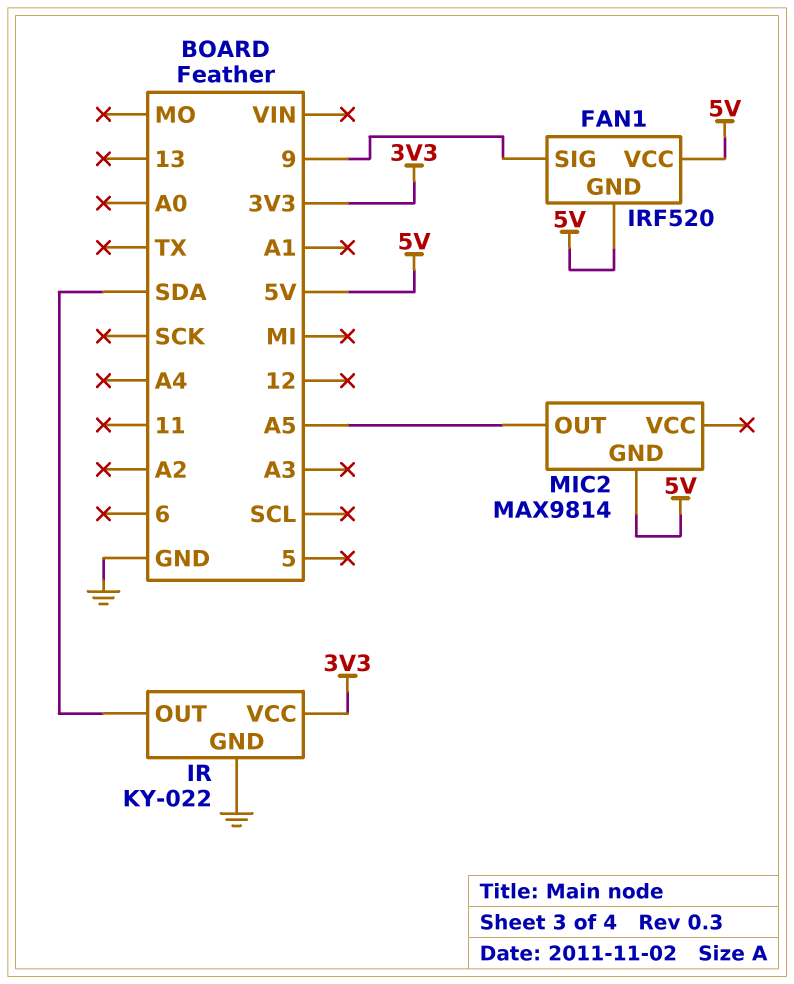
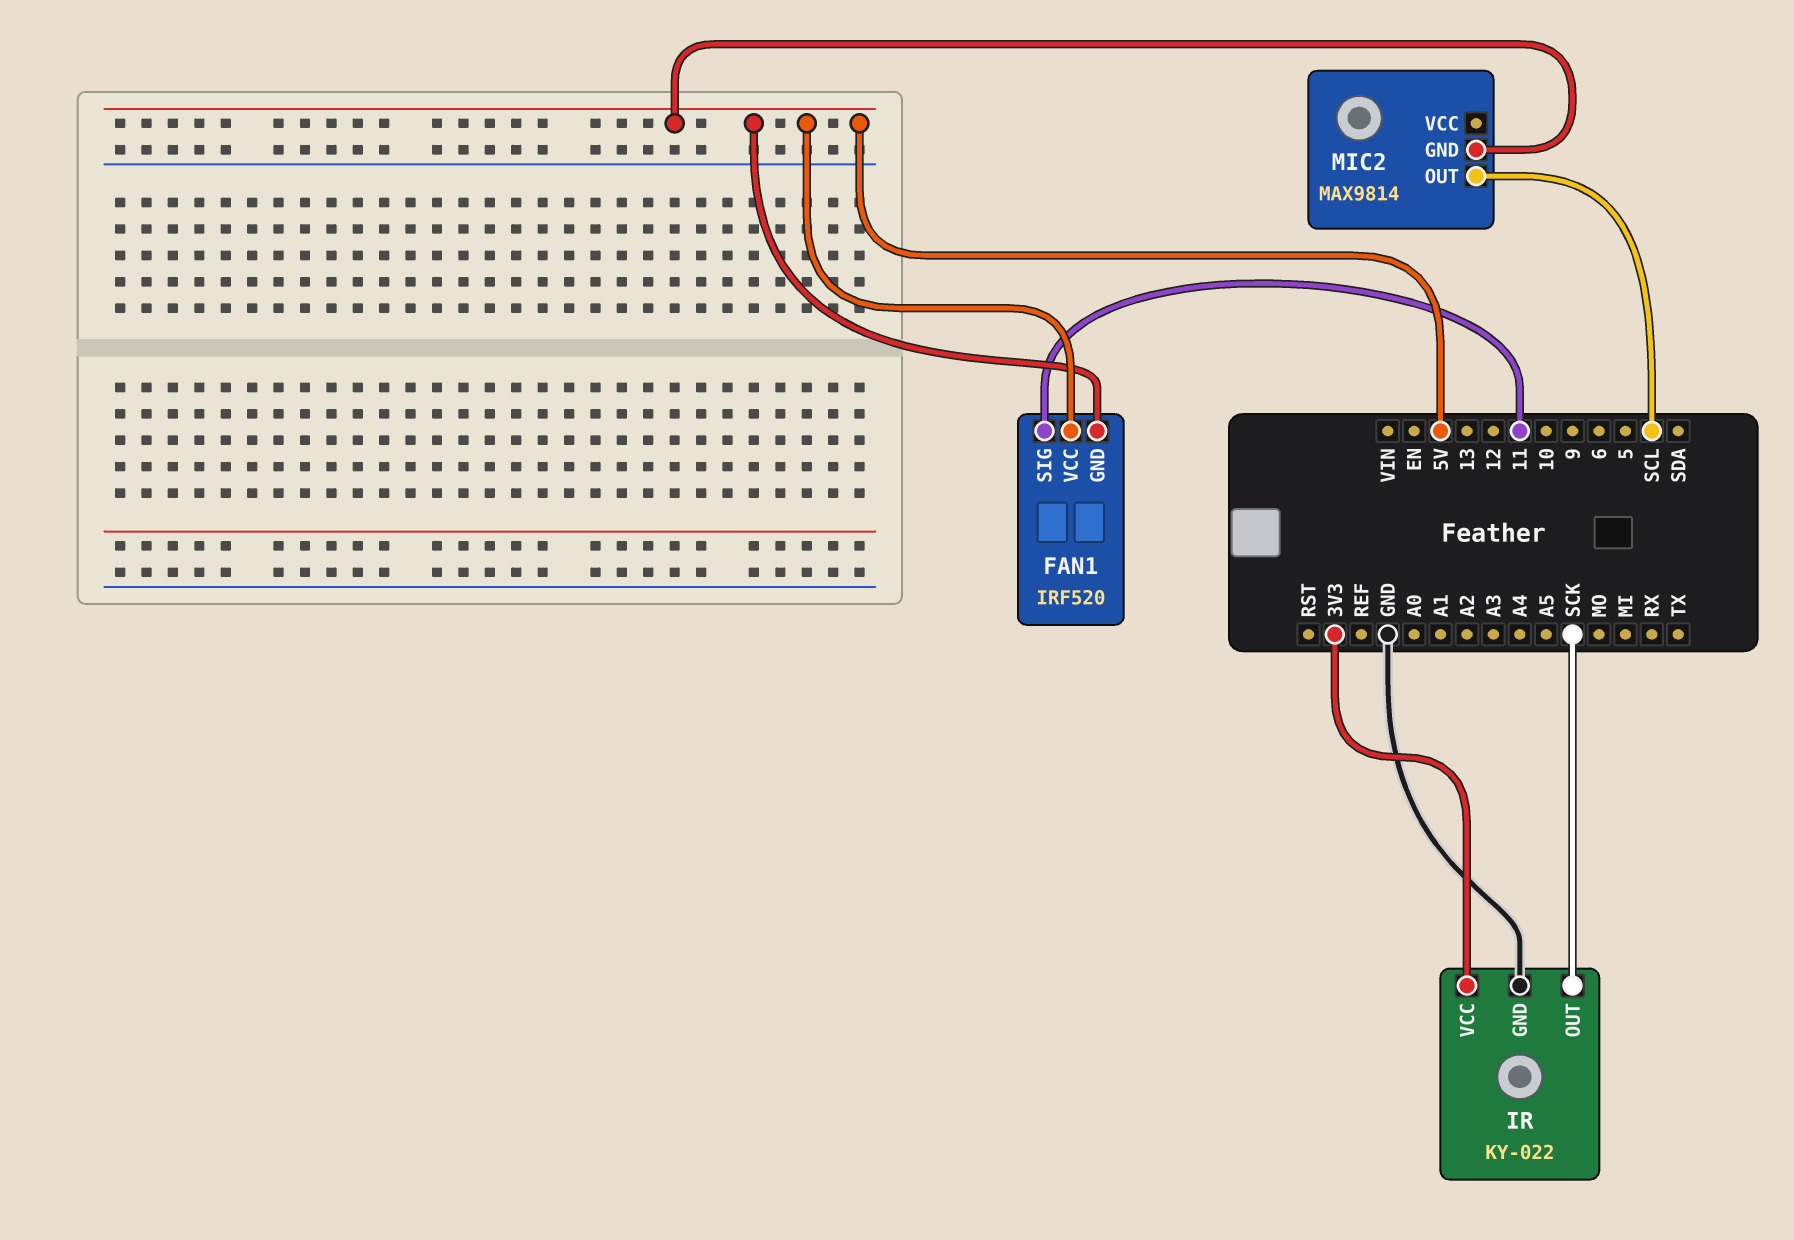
FAN1 pin SIG: 9 -> 11
IR pin OUT: SDA -> SCK
MIC2 pin OUT: A5 -> SCL

